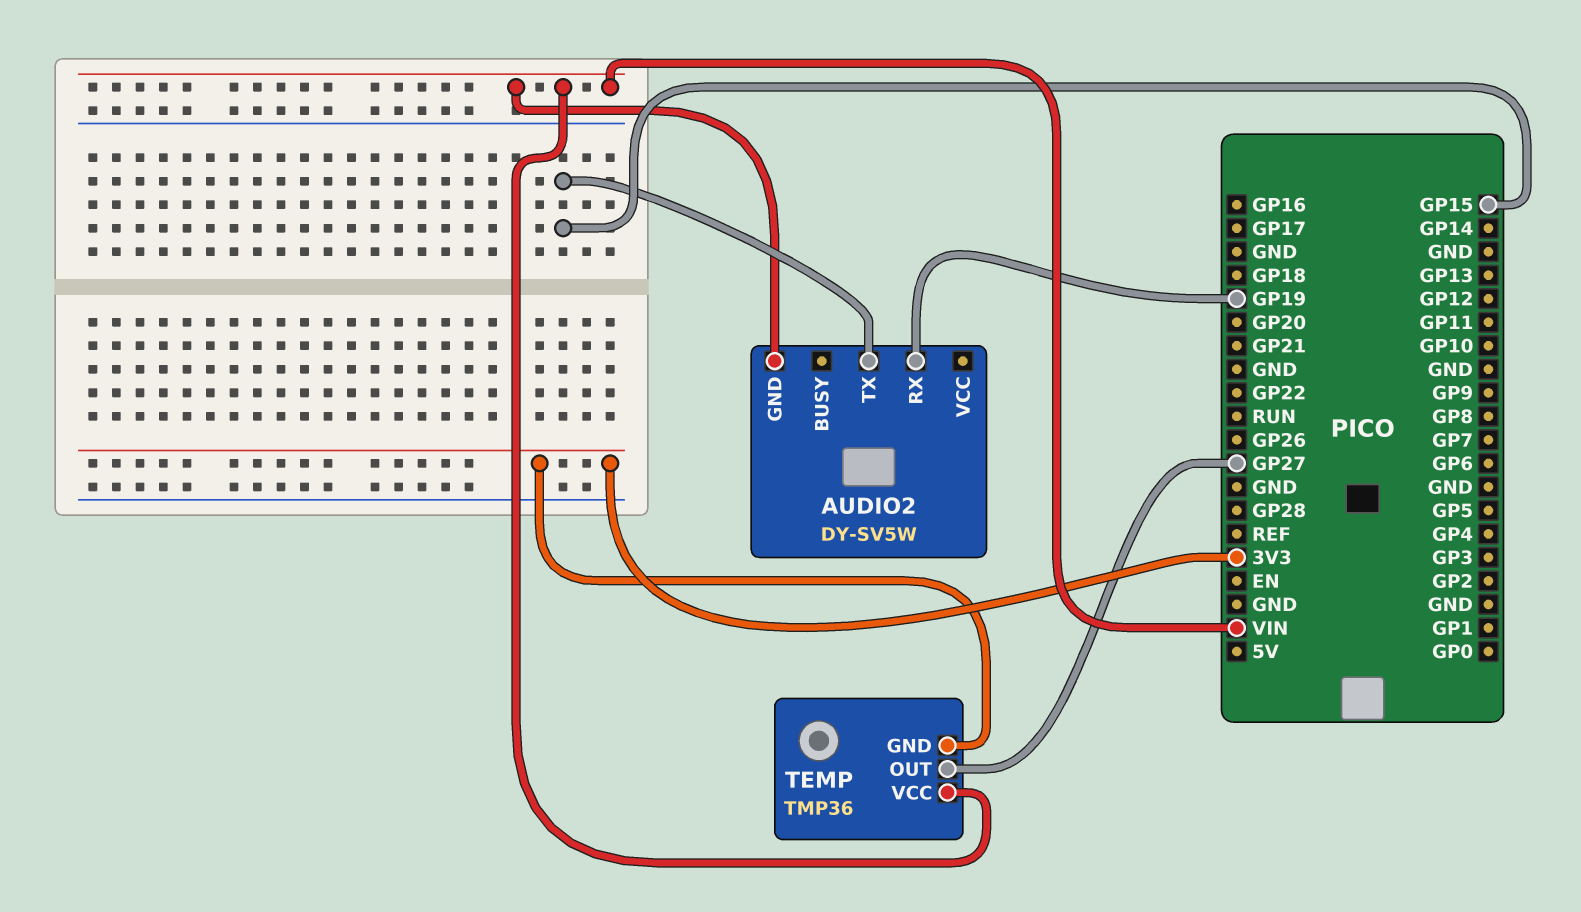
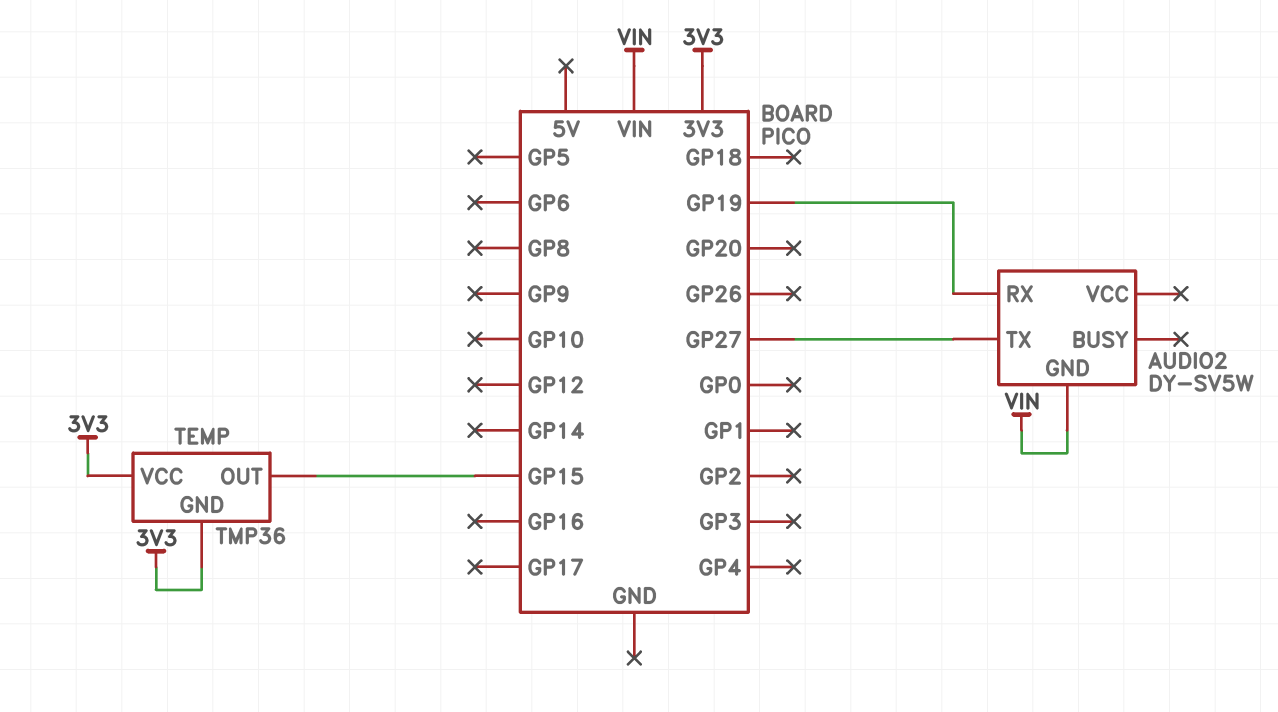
AUDIO2 pin TX: GP15 -> GP27
TEMP pin OUT: GP27 -> GP15
TEMP pin VCC: VIN -> 3V3

